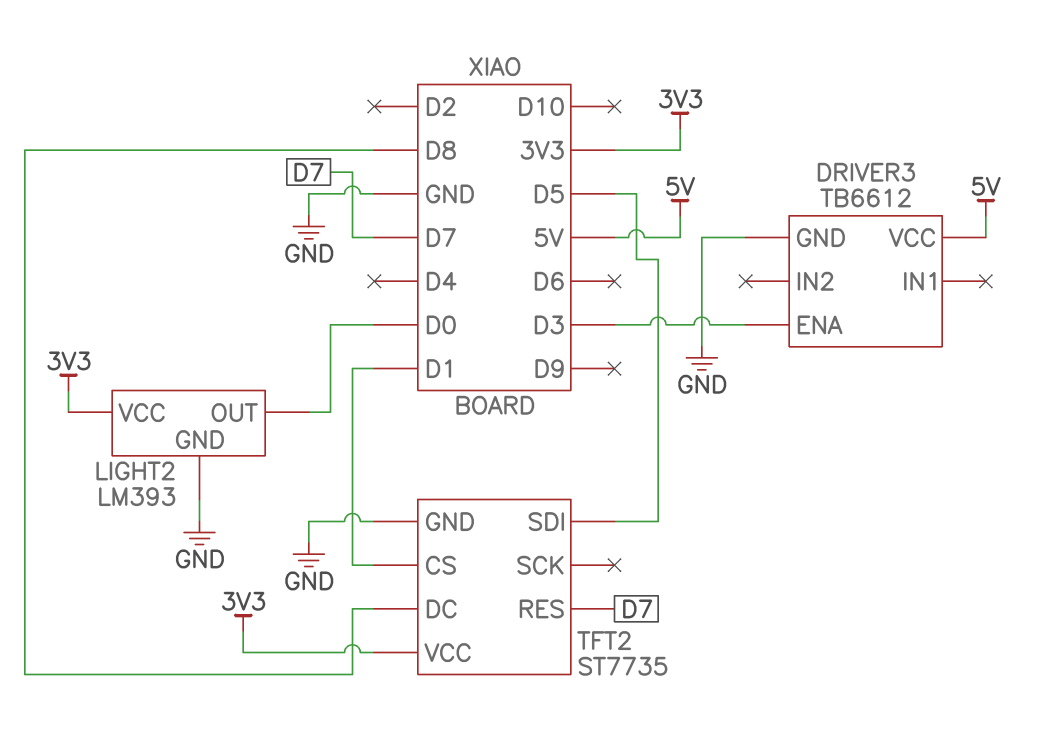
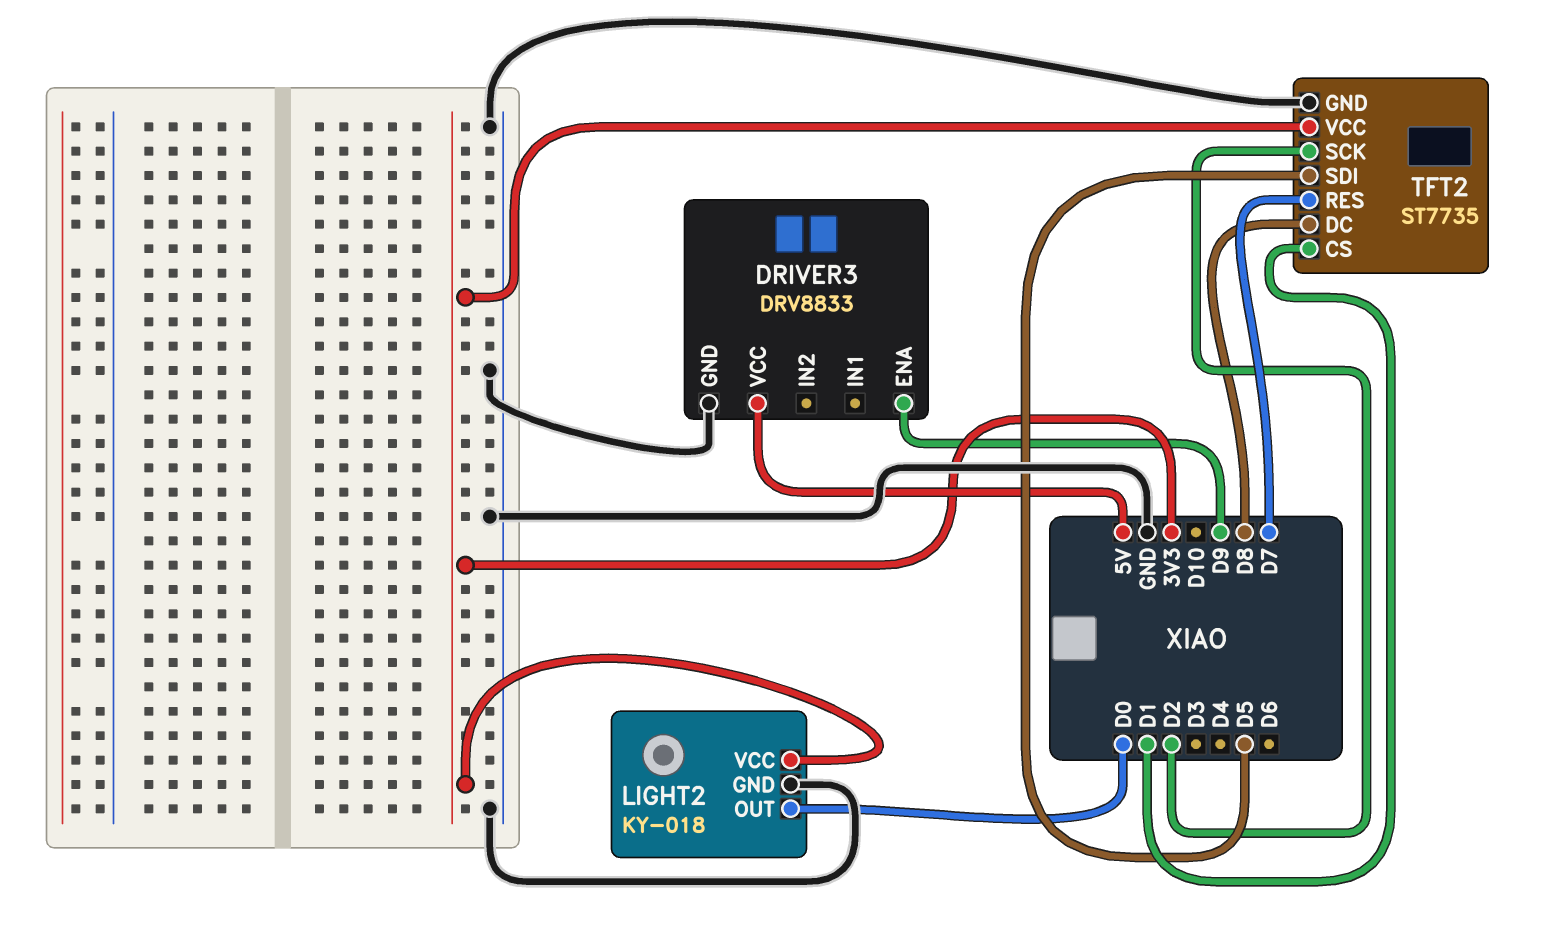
DRIVER3: TB6612 -> DRV8833
DRIVER3 pin ENA: D3 -> D9
LIGHT2: LM393 -> KY-018
TFT2 pin SCK: none -> D2

